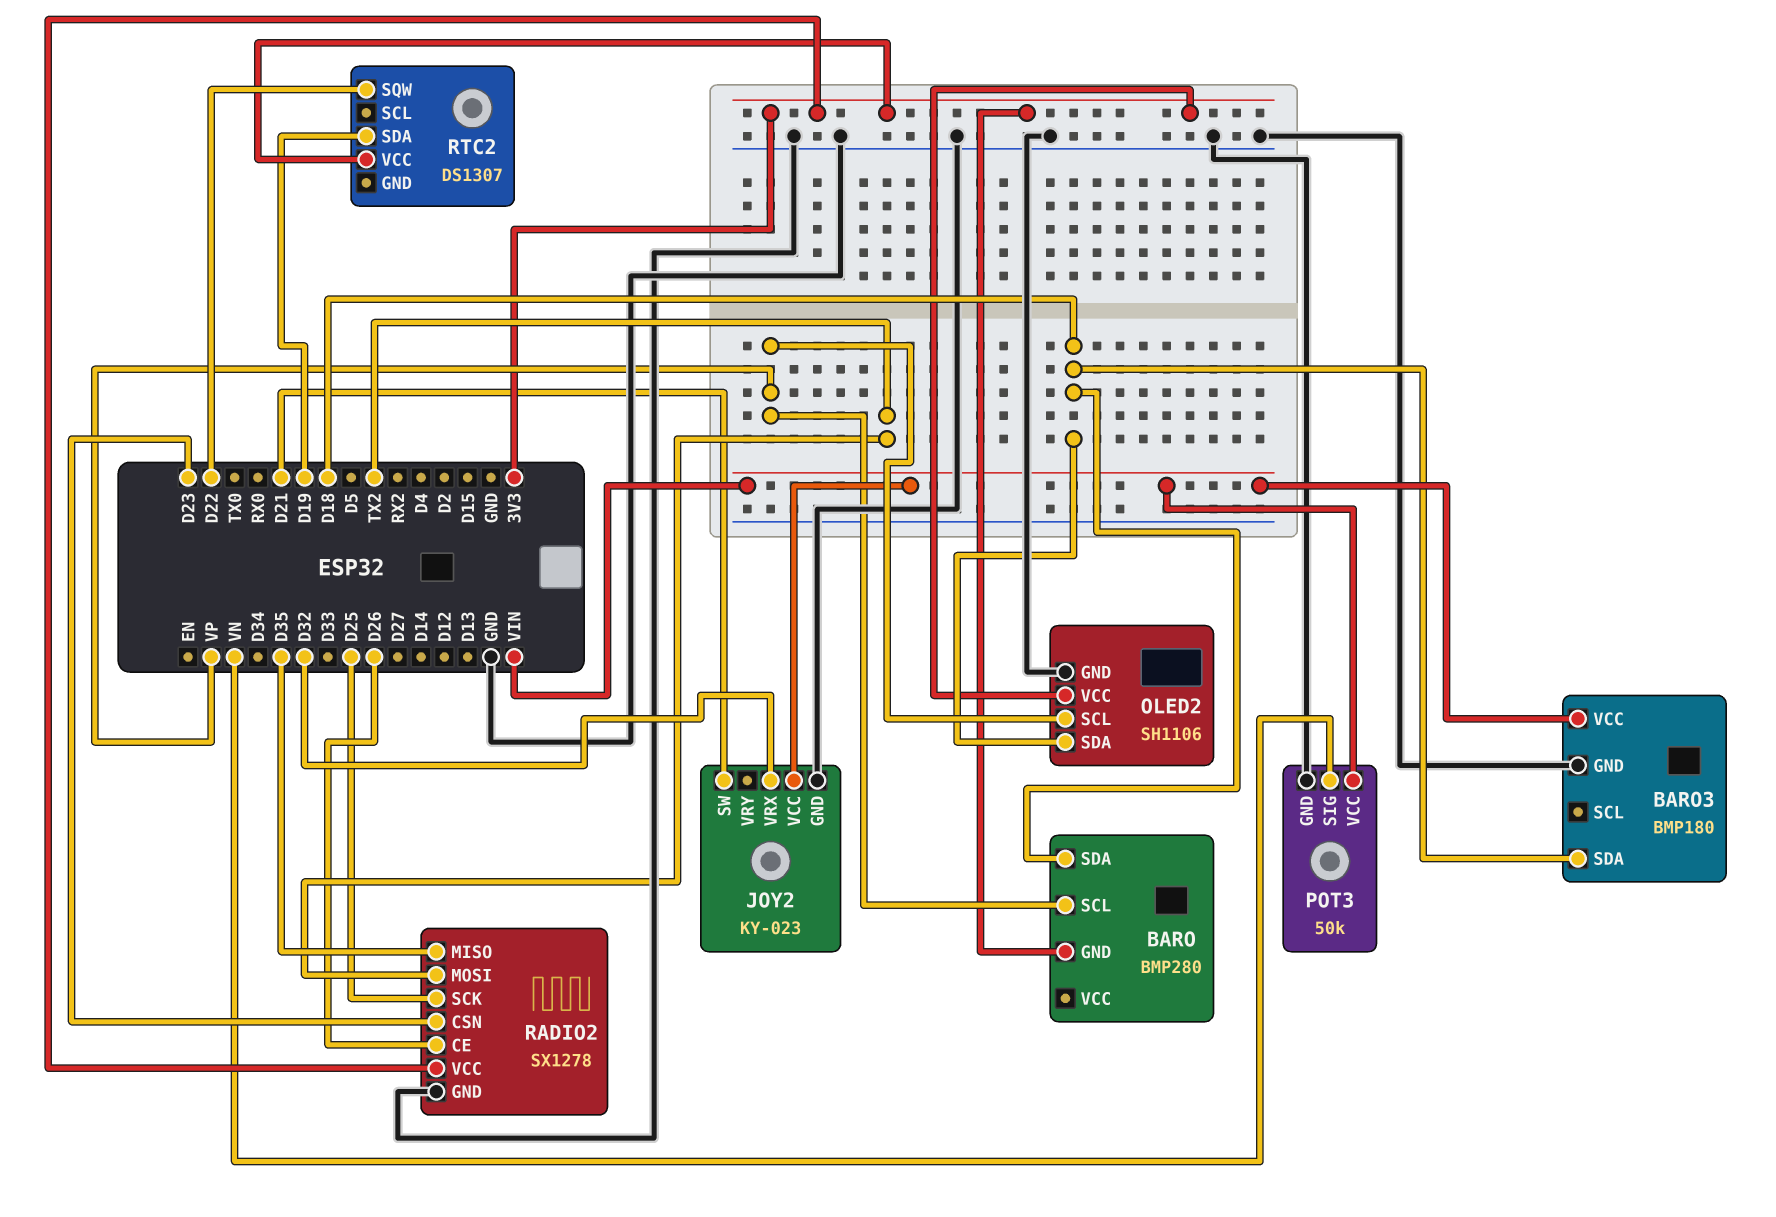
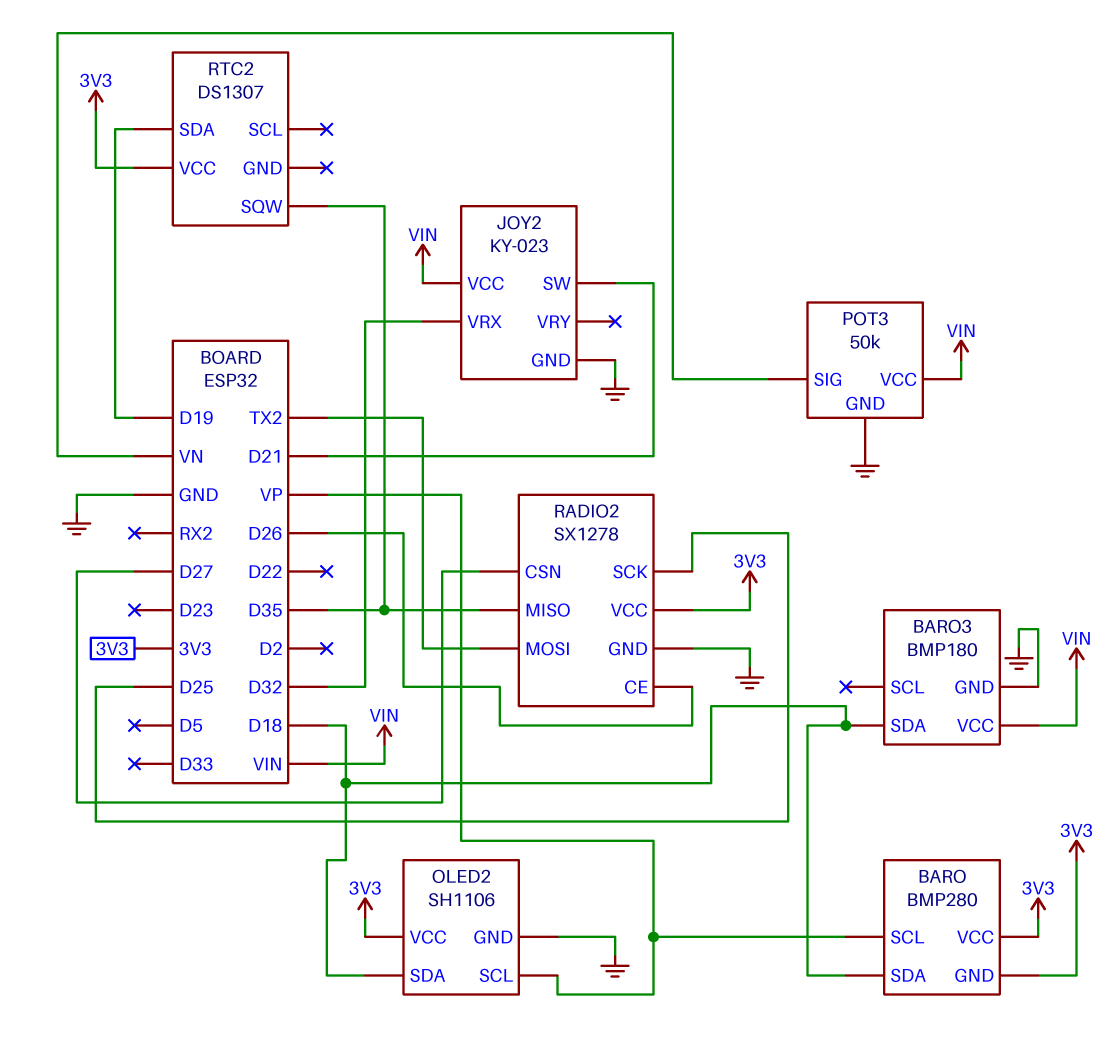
BARO pin VCC: none -> 3V3
RADIO2 pin CSN: D23 -> D27
RTC2 pin SQW: D22 -> D35

